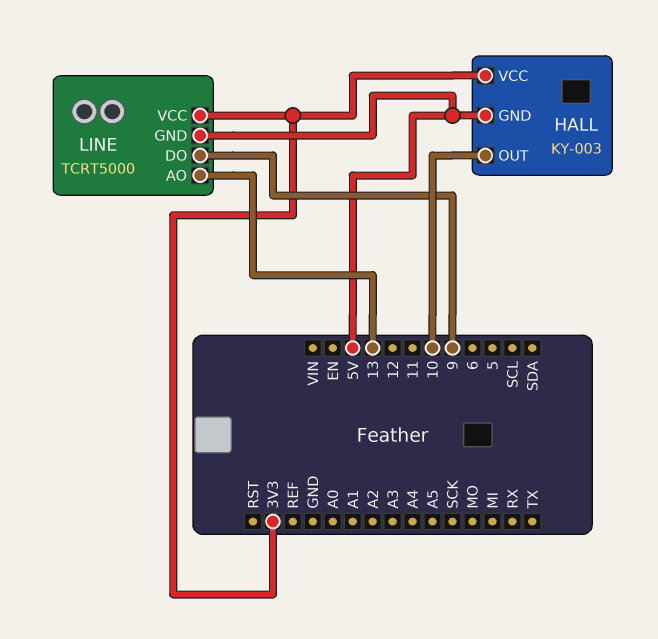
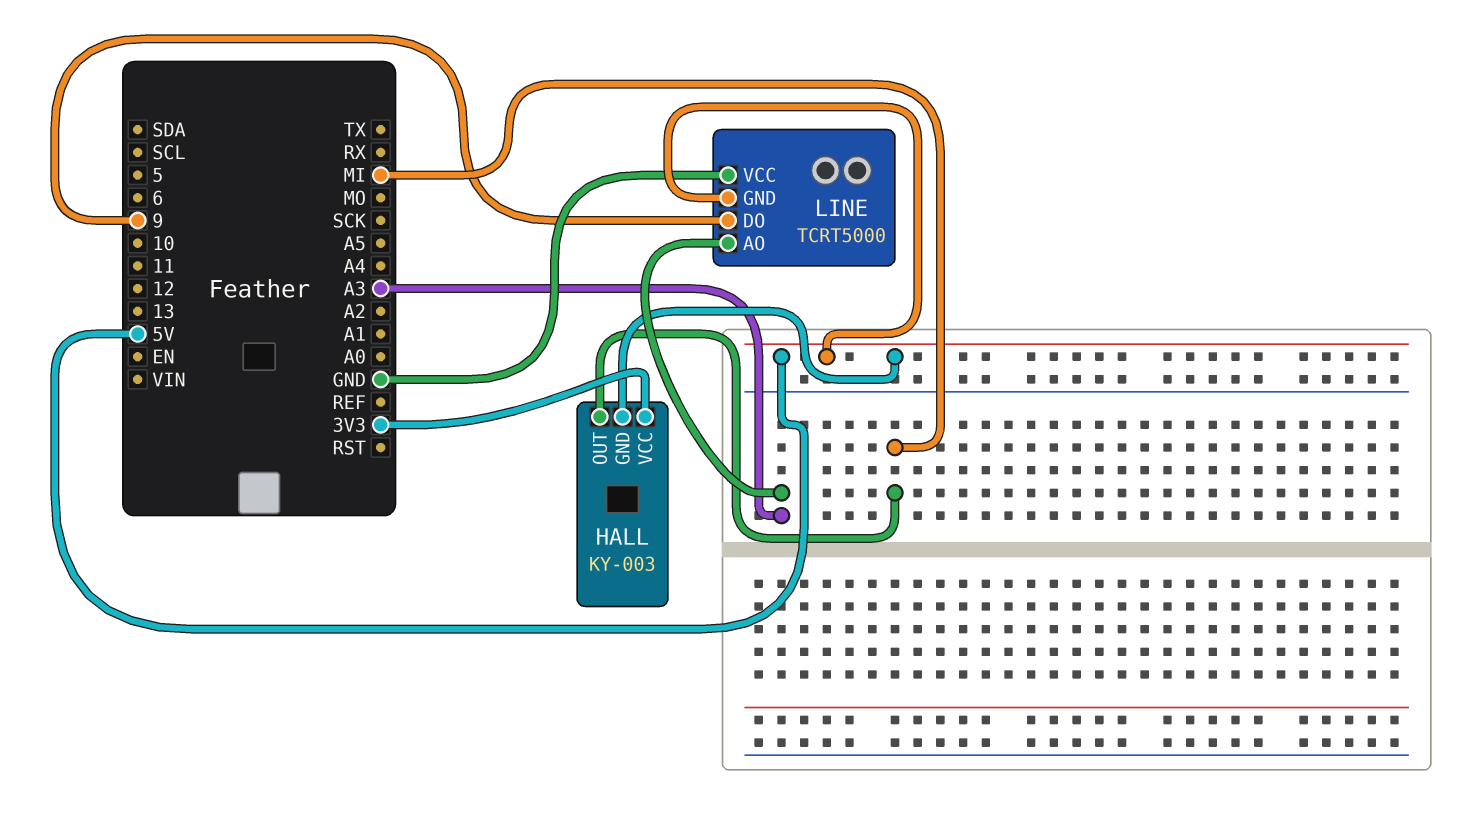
HALL pin OUT: 10 -> MI
LINE pin AO: 13 -> A3
LINE pin VCC: 3V3 -> GND

